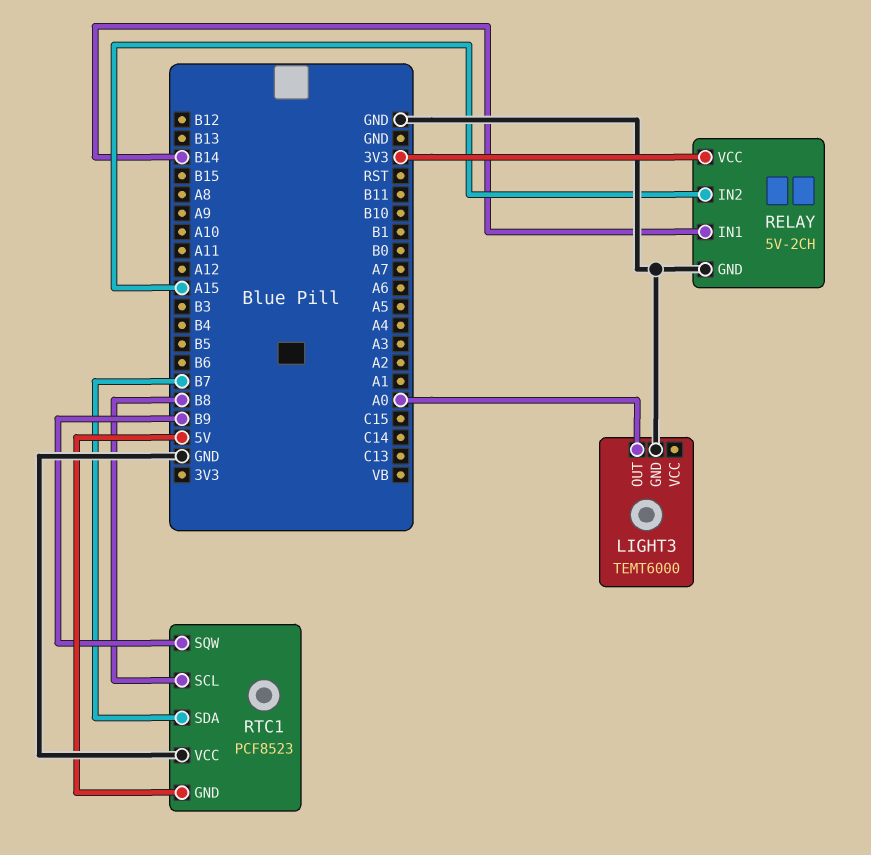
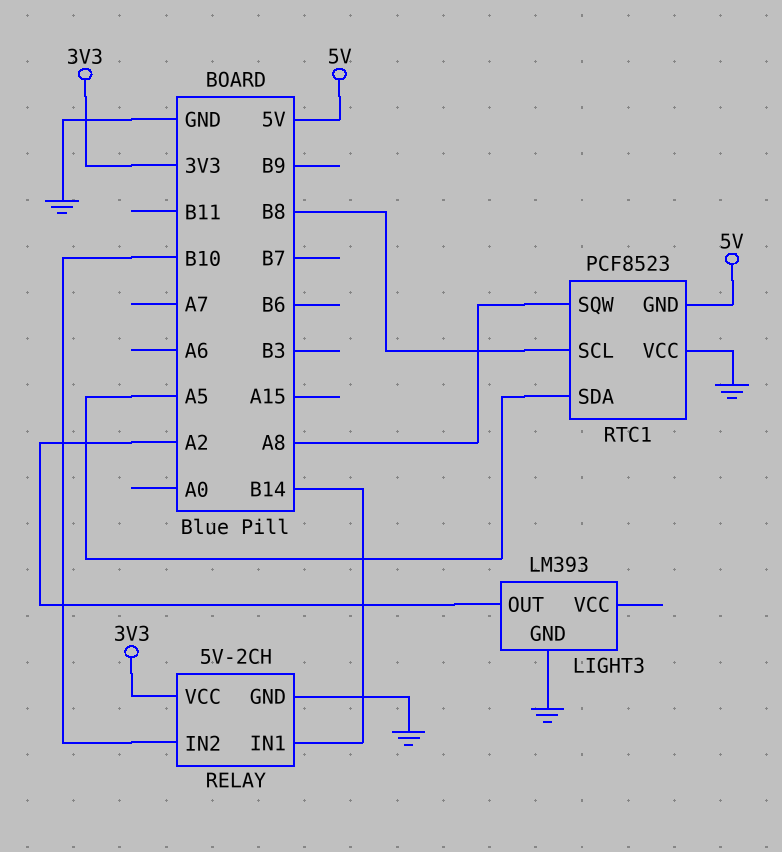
LIGHT3: TEMT6000 -> LM393
LIGHT3 pin OUT: A0 -> A2
RELAY pin IN2: A15 -> B10
RTC1 pin SDA: B7 -> A5
RTC1 pin SQW: B9 -> A8

